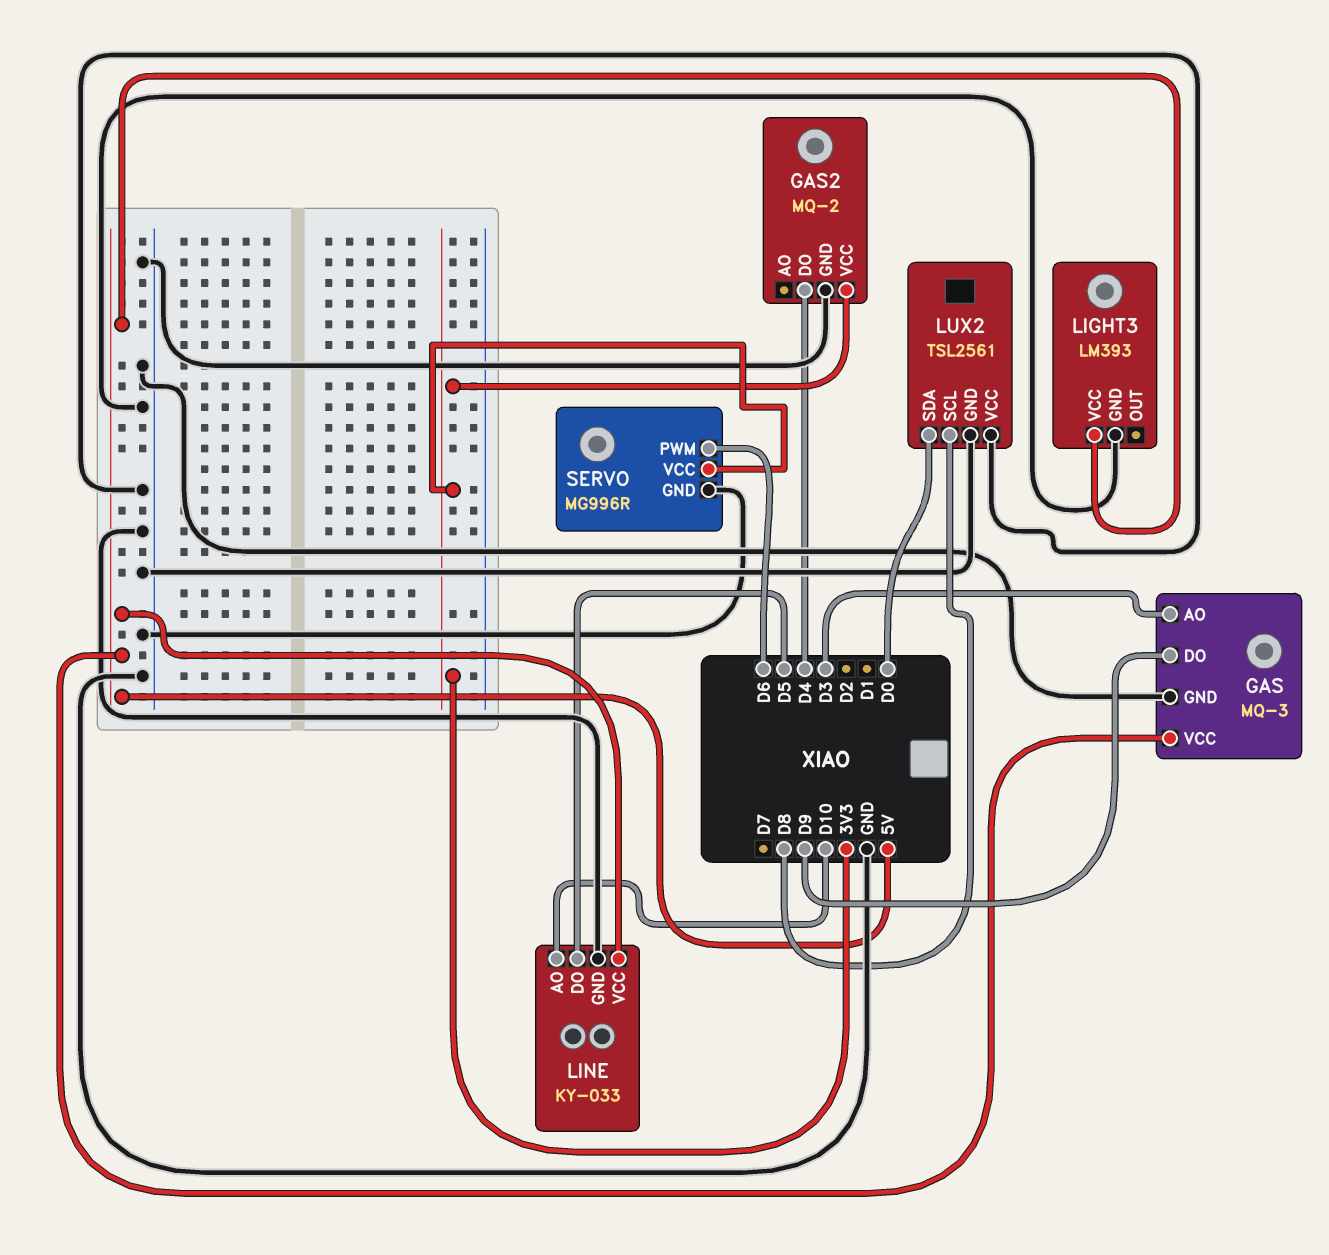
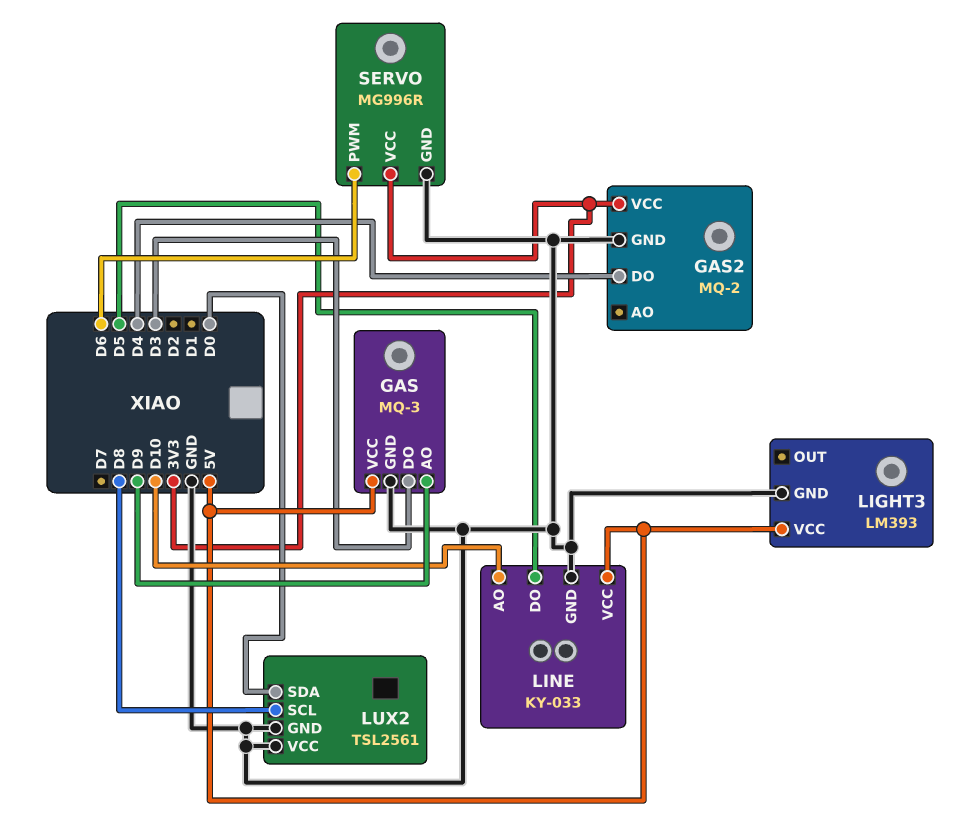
GAS pin AO: D3 -> D9
GAS pin DO: D9 -> D3

